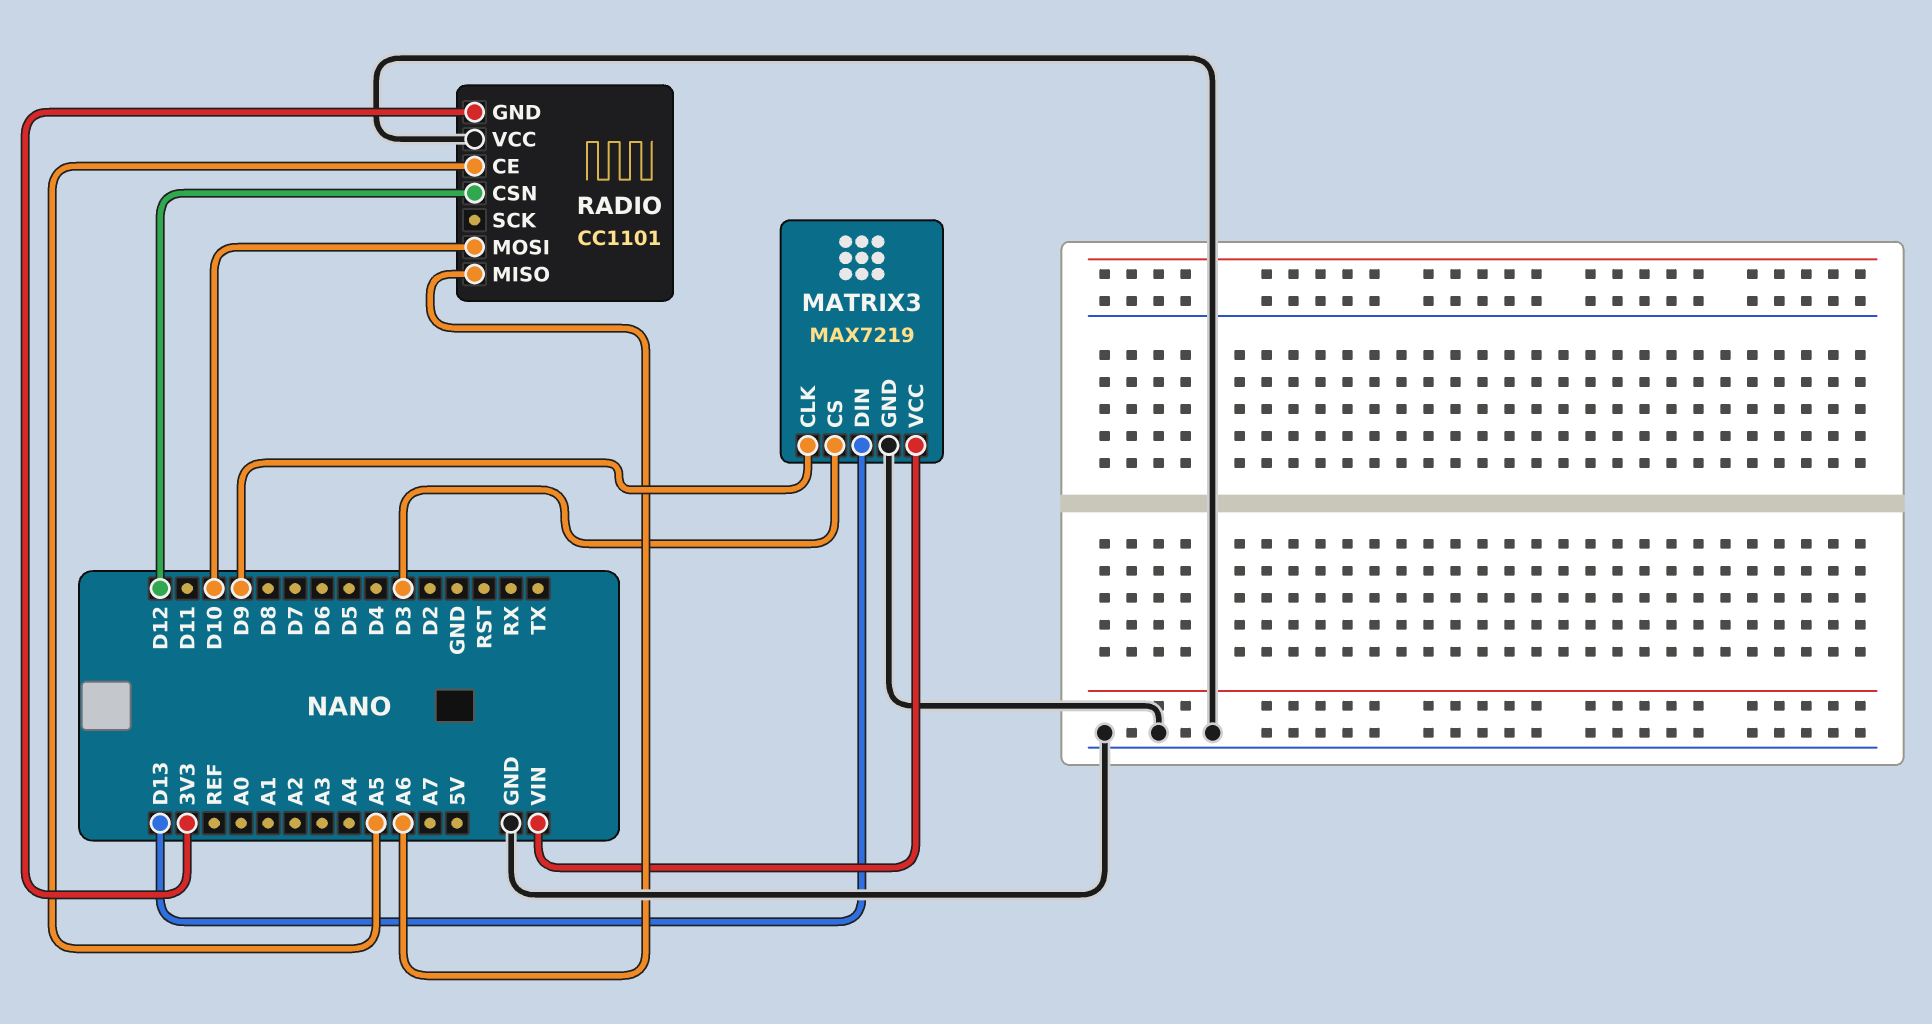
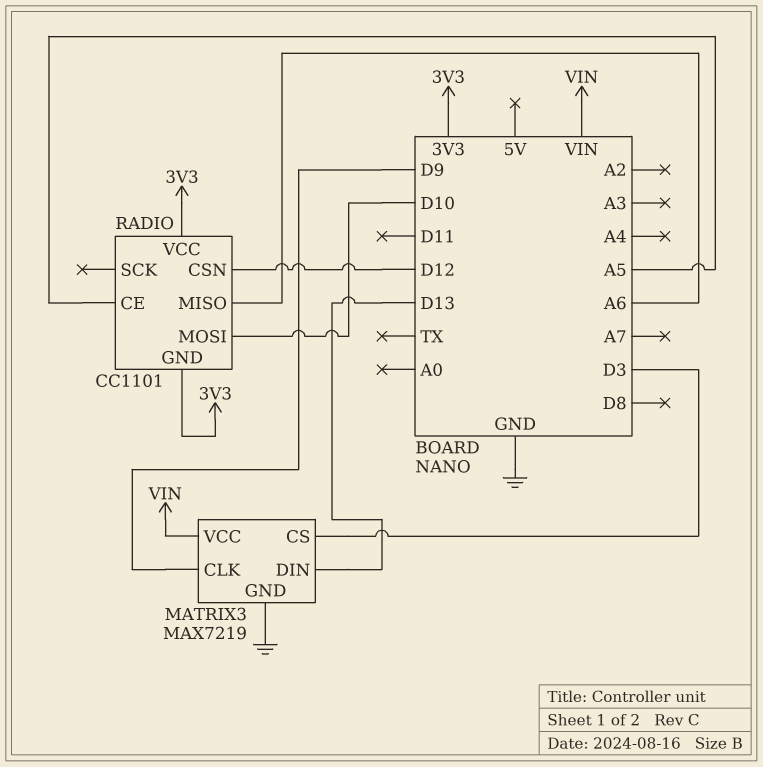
RADIO pin VCC: GND -> 3V3

